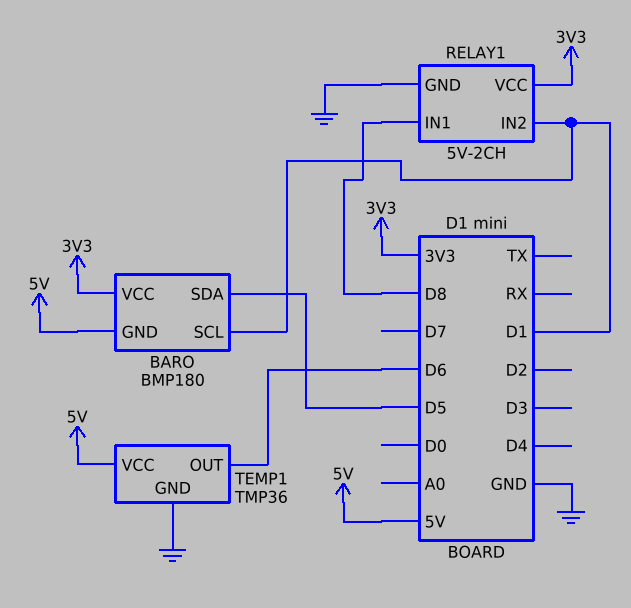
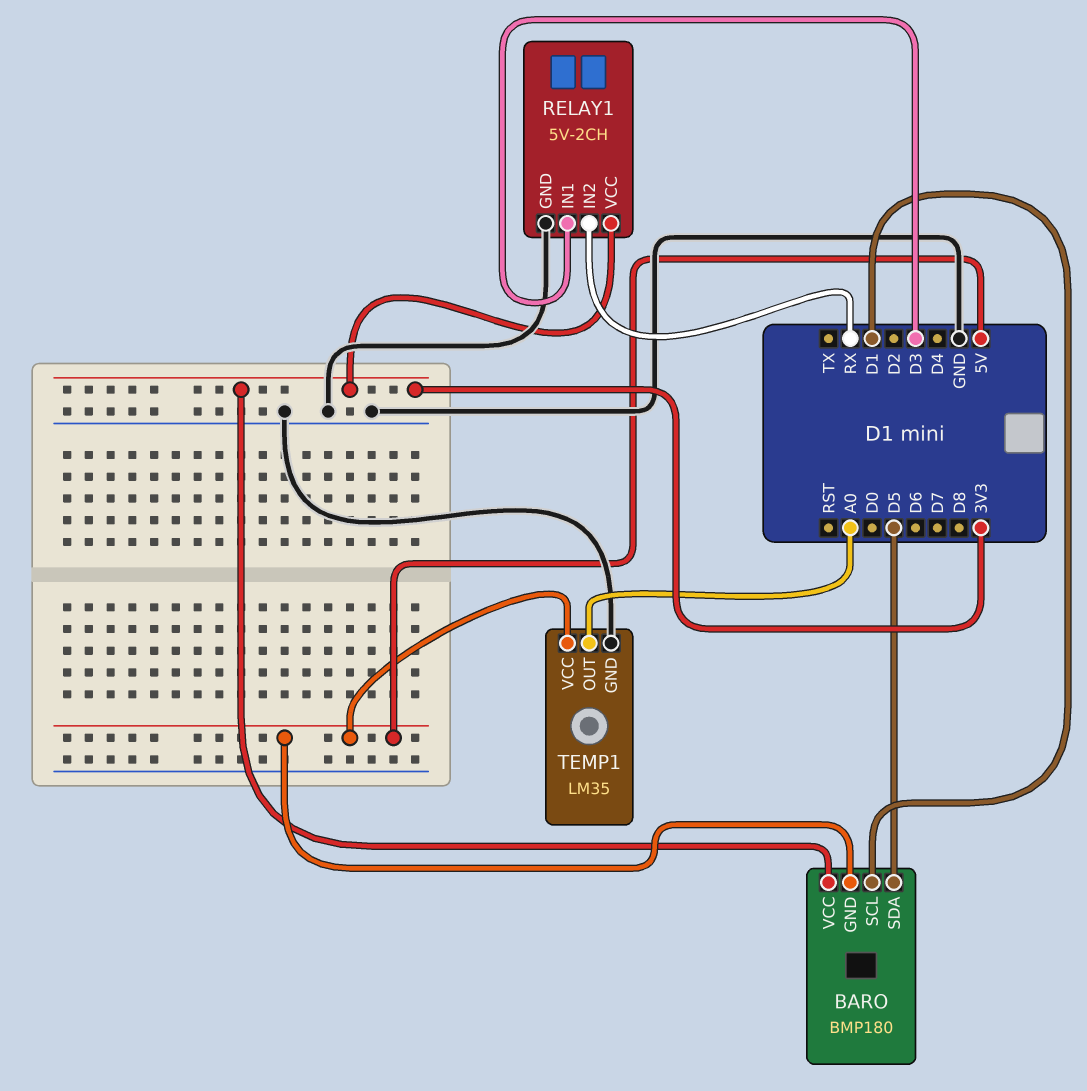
RELAY1 pin IN1: D8 -> D3
RELAY1 pin IN2: D1 -> RX
TEMP1: TMP36 -> LM35
TEMP1 pin OUT: D6 -> A0

